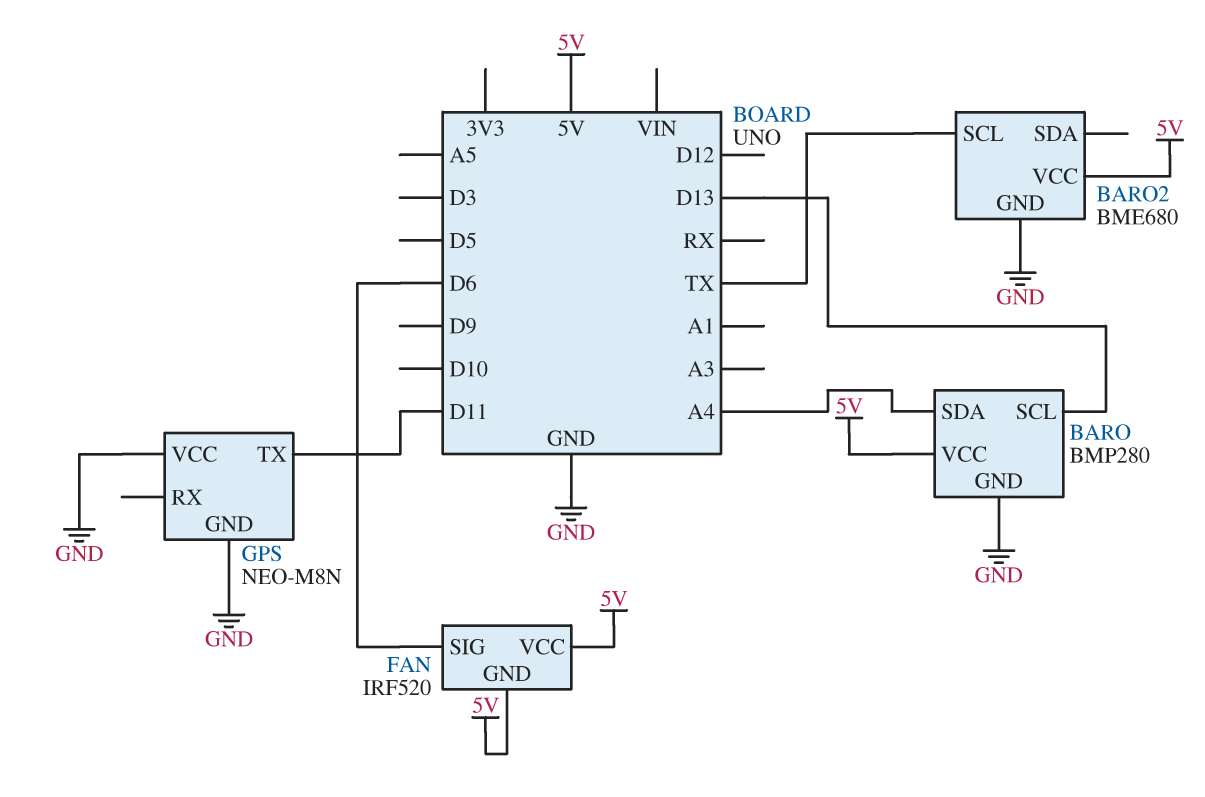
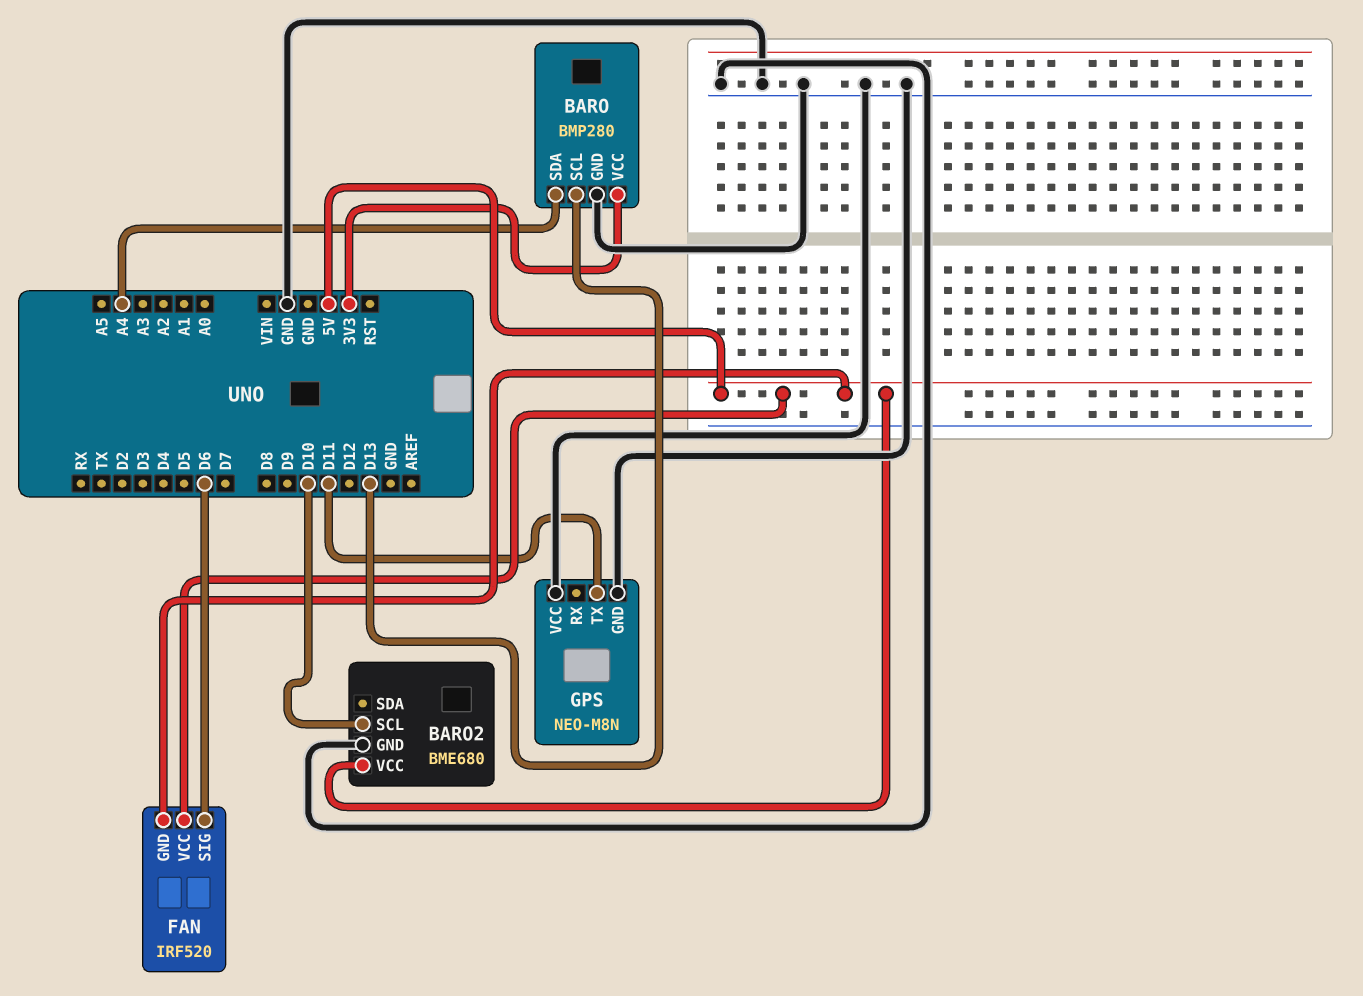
BARO pin VCC: 5V -> 3V3
BARO2 pin SCL: TX -> D10

